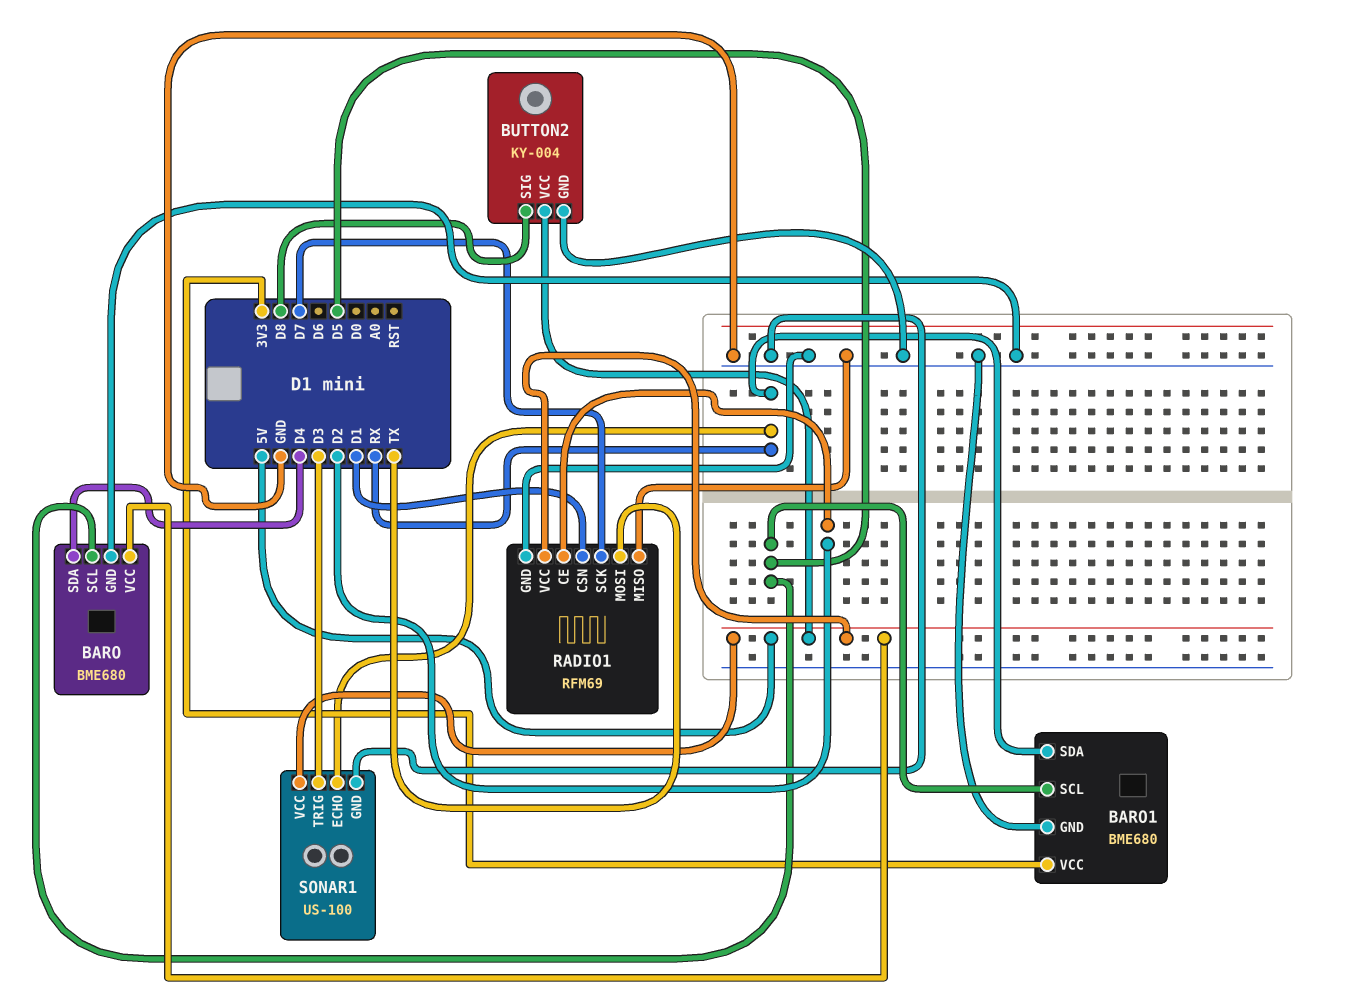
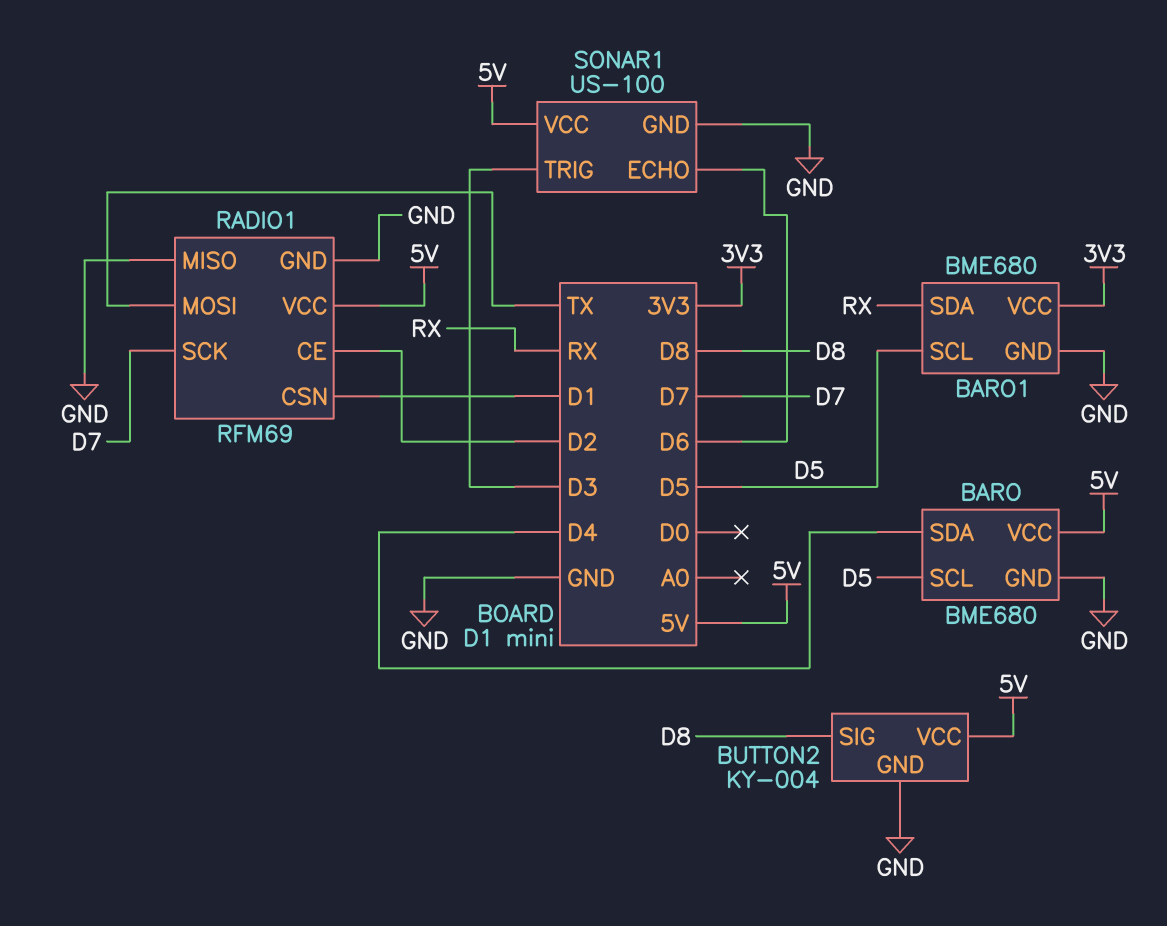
SONAR1 pin ECHO: RX -> D6

